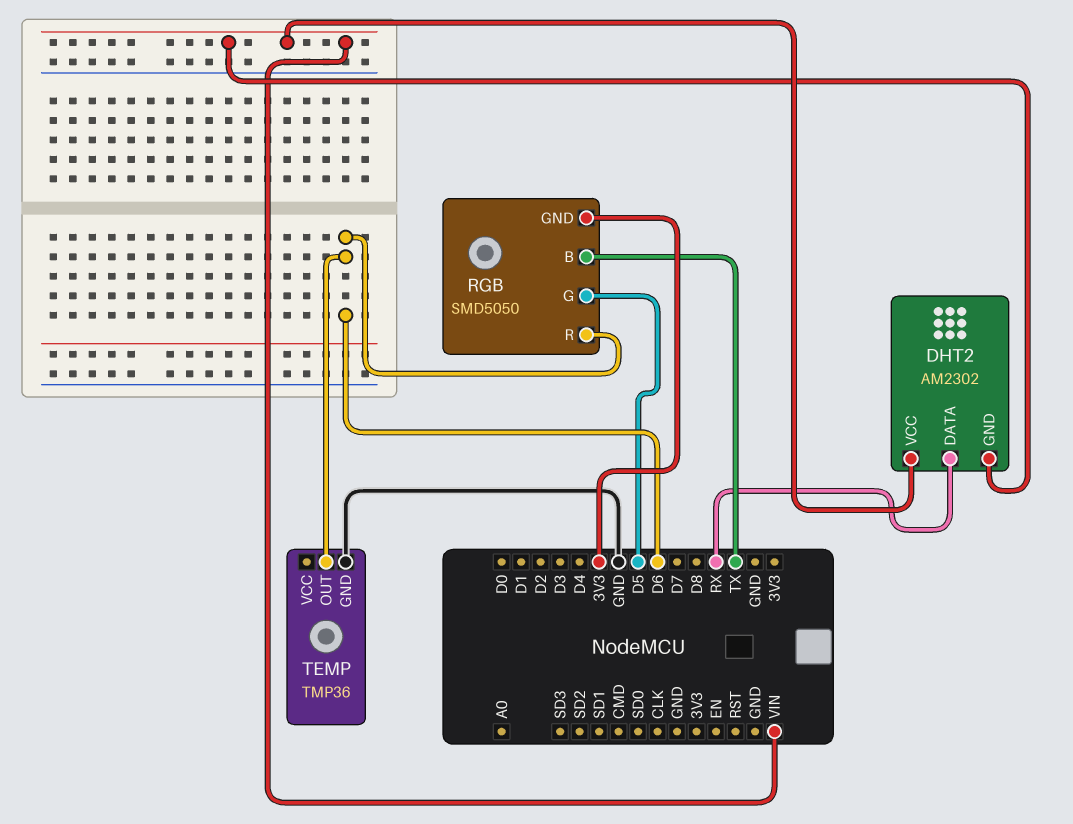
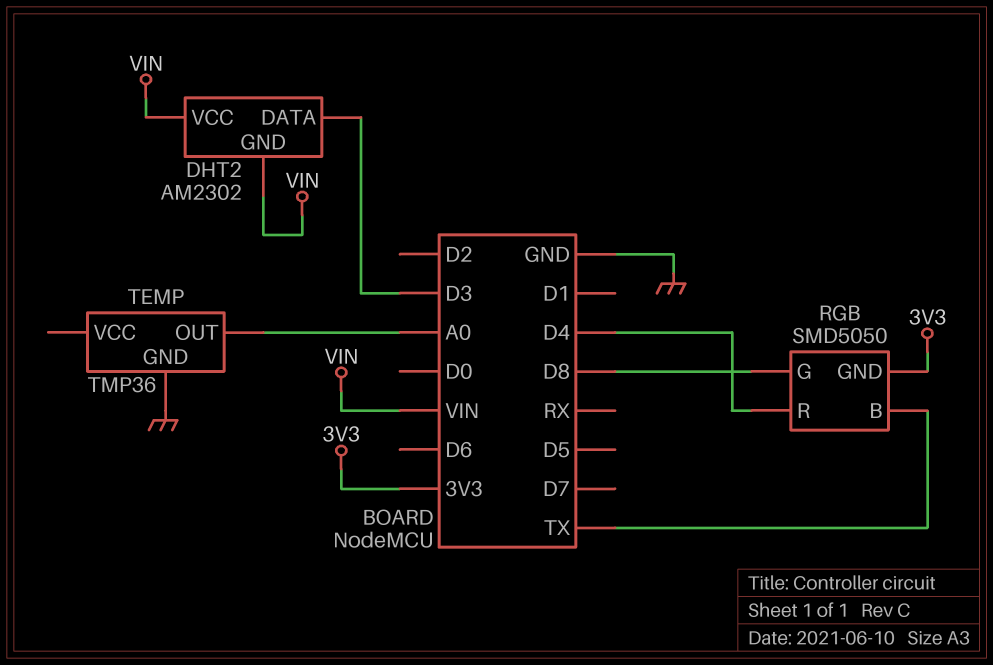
DHT2 pin DATA: RX -> D3
RGB pin G: D5 -> D8
RGB pin R: D6 -> D4
TEMP pin OUT: D6 -> A0

